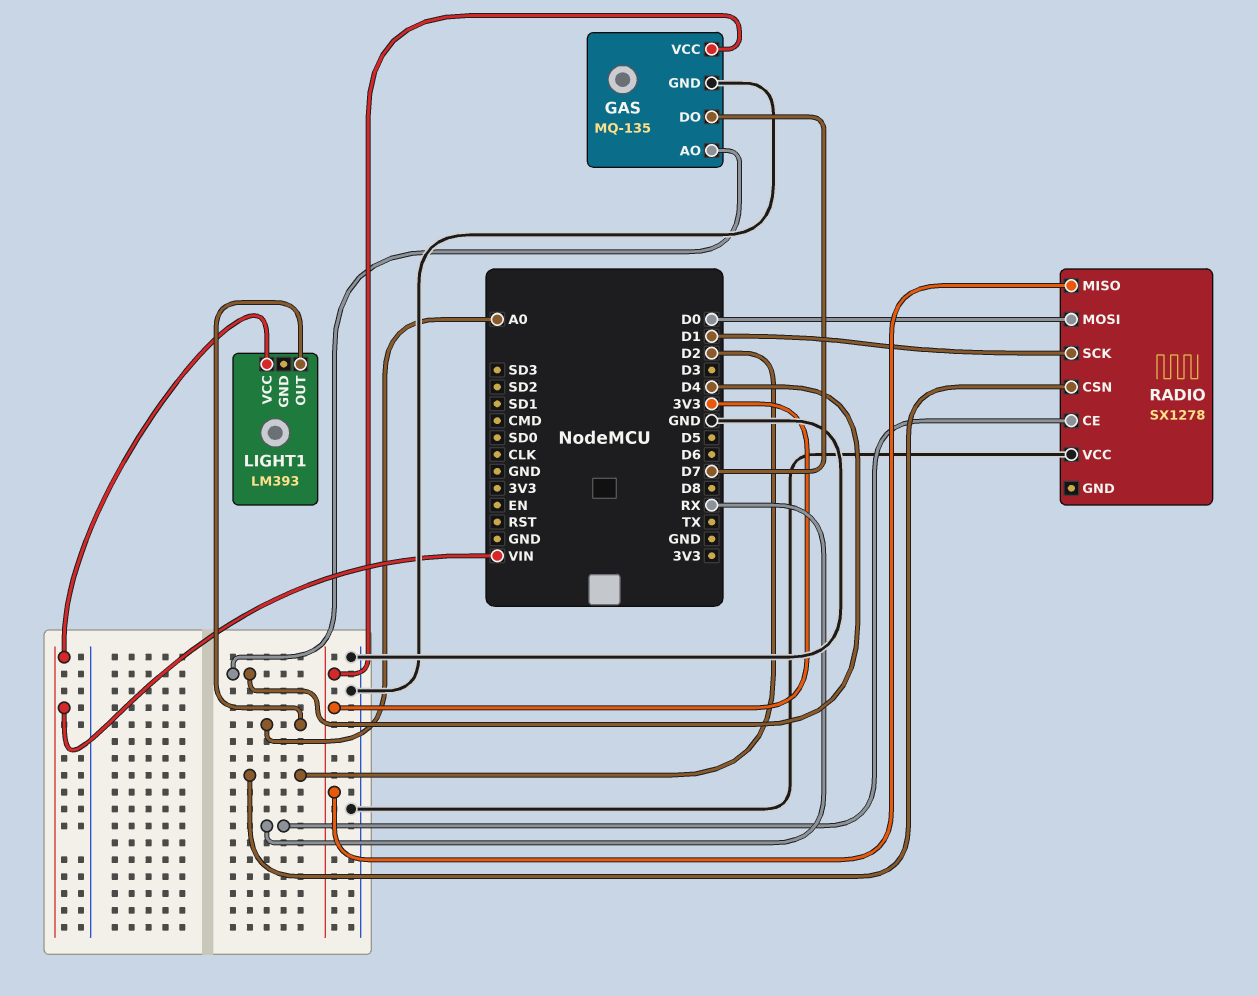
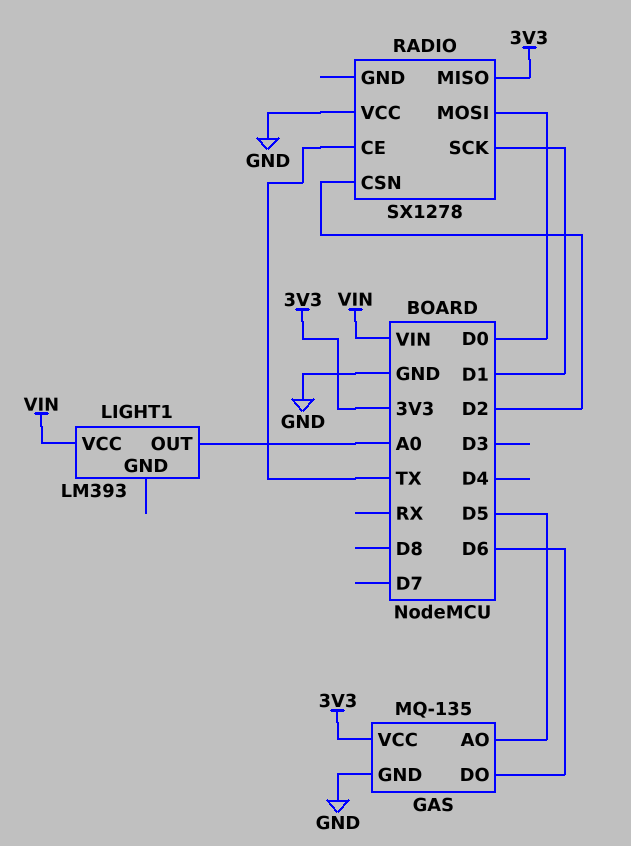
GAS pin AO: D4 -> D5
GAS pin DO: D7 -> D6
RADIO pin CE: RX -> TX

